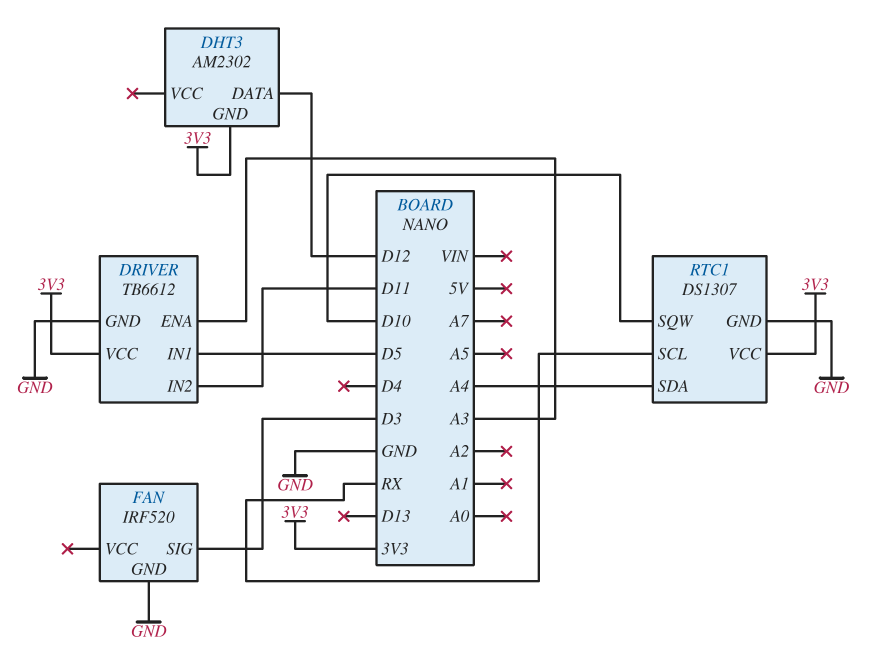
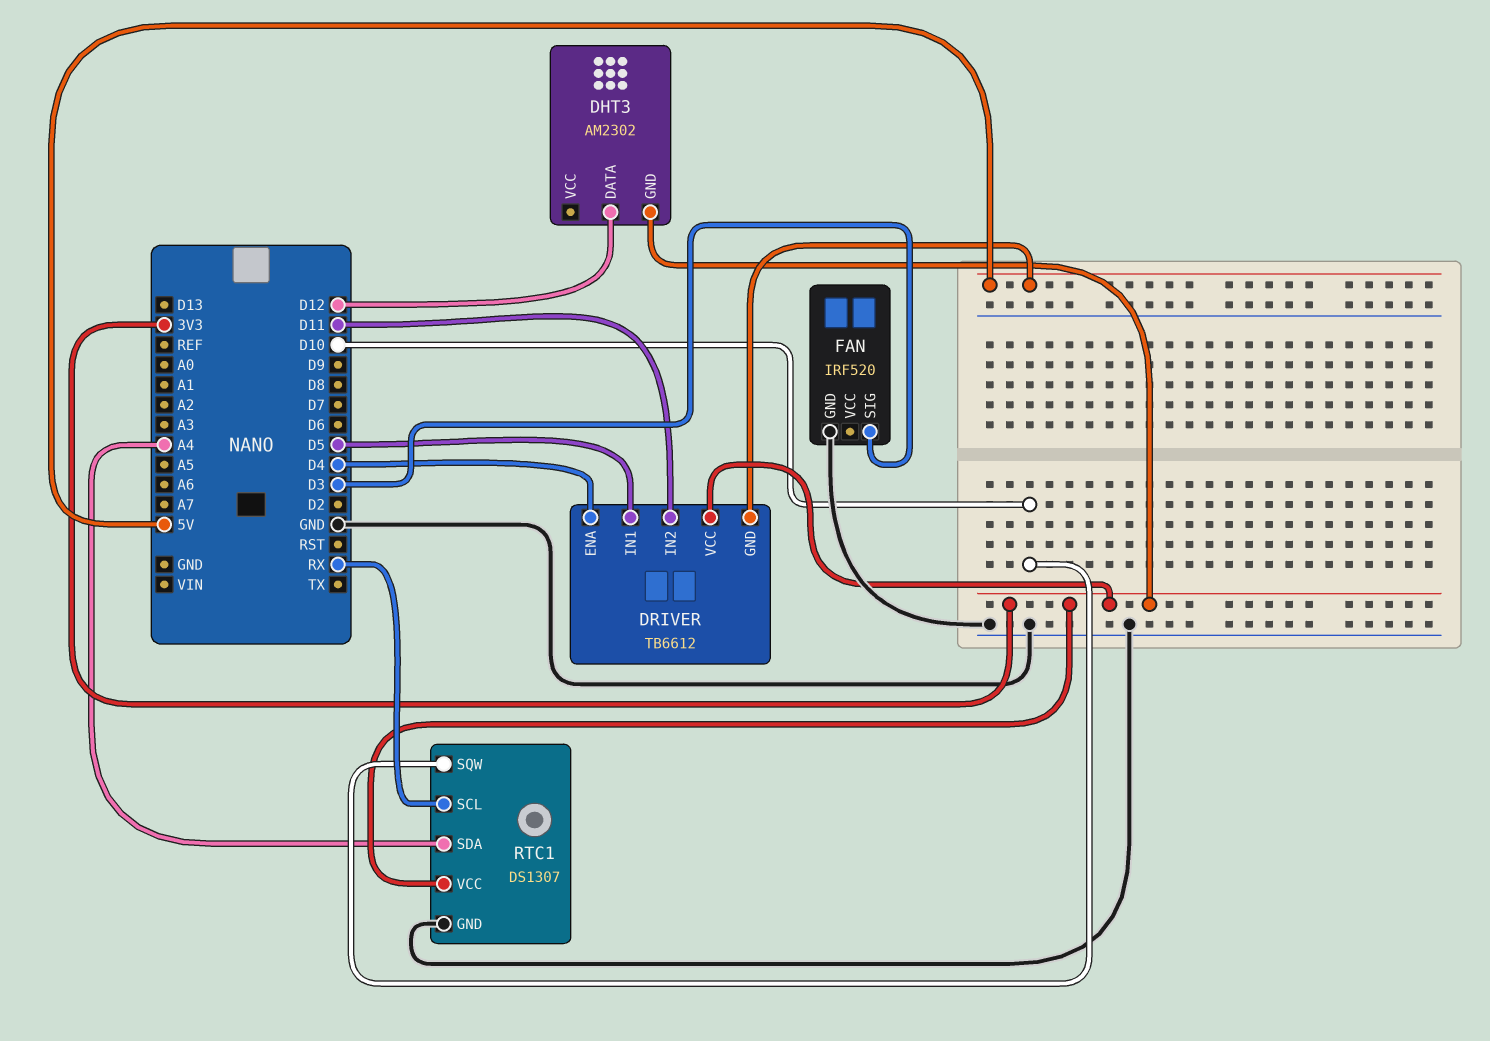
DRIVER pin ENA: A3 -> D4
DRIVER pin GND: GND -> 5V

